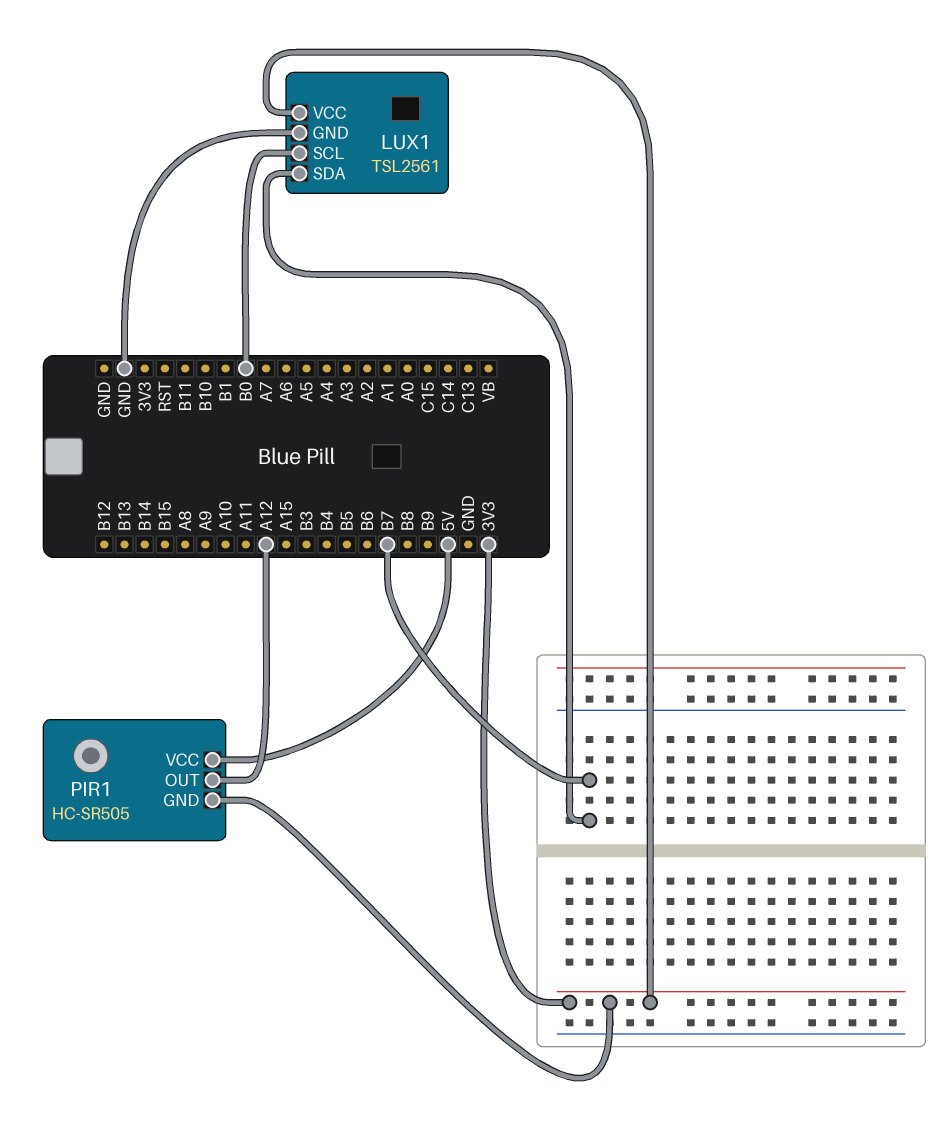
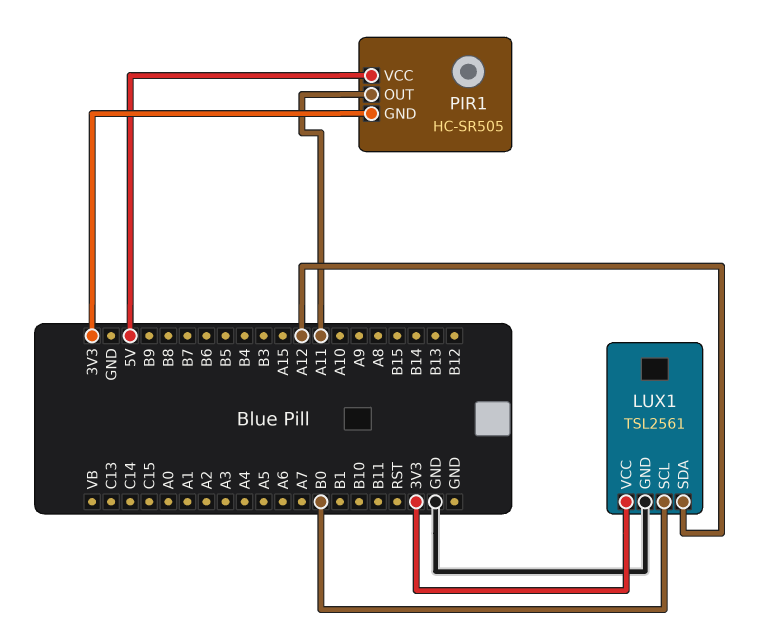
LUX1 pin SDA: B7 -> A12
PIR1 pin OUT: A12 -> A11

